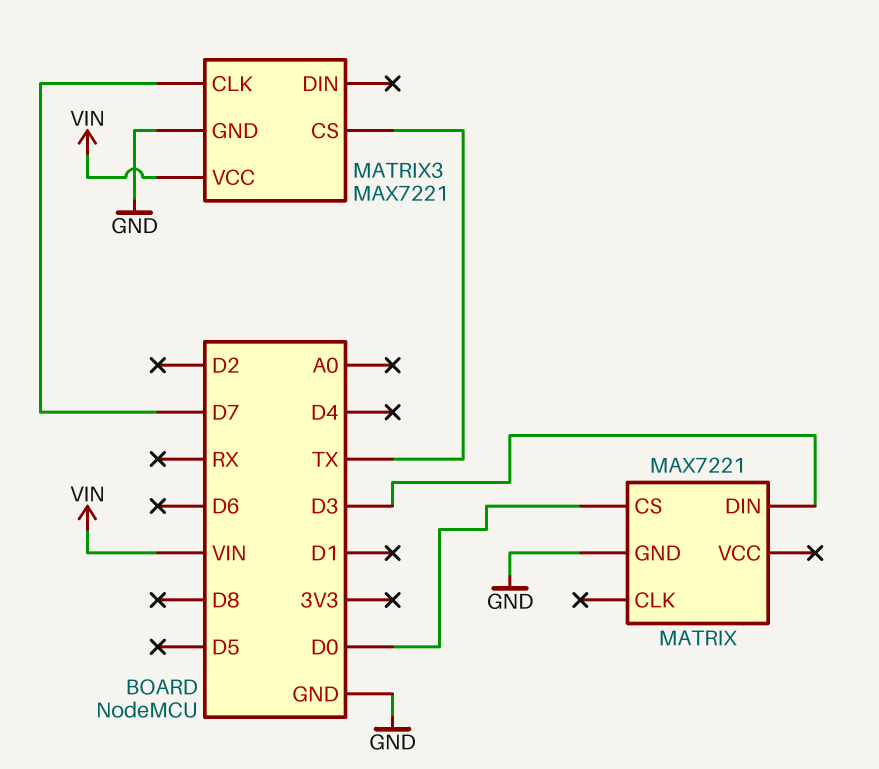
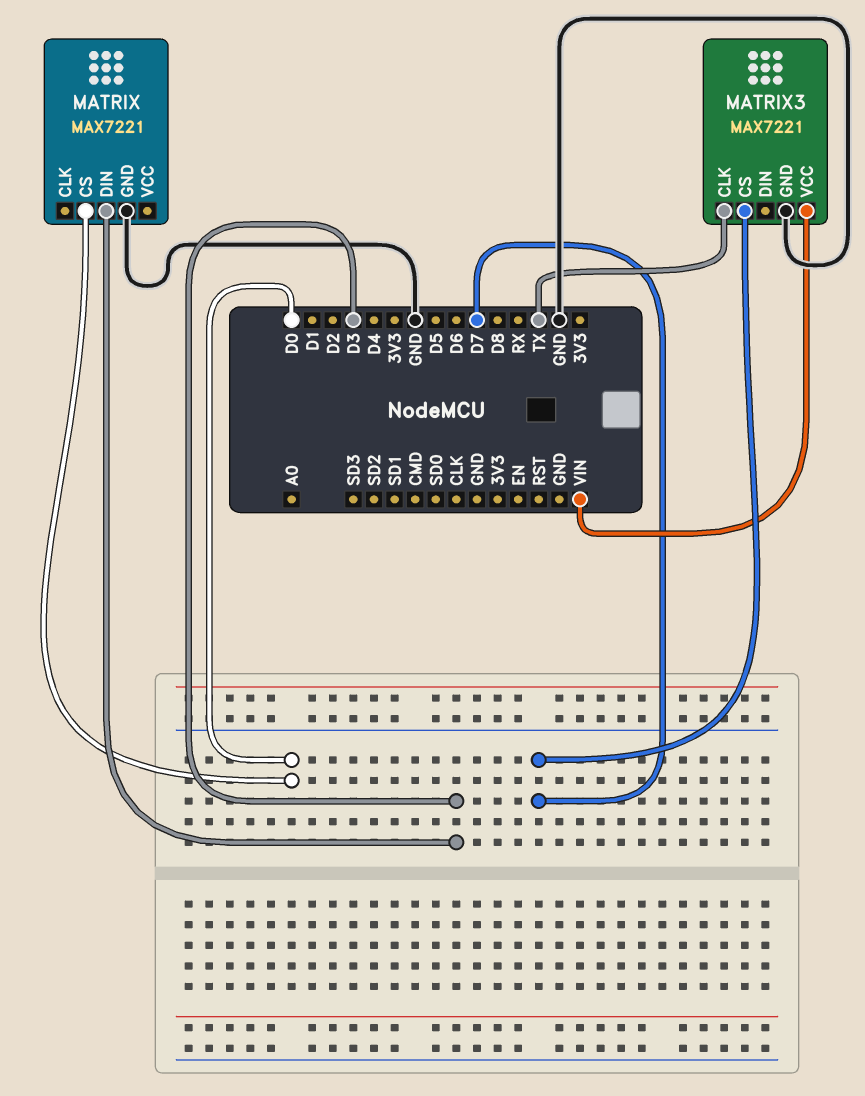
MATRIX3 pin CLK: D7 -> TX
MATRIX3 pin CS: TX -> D7

